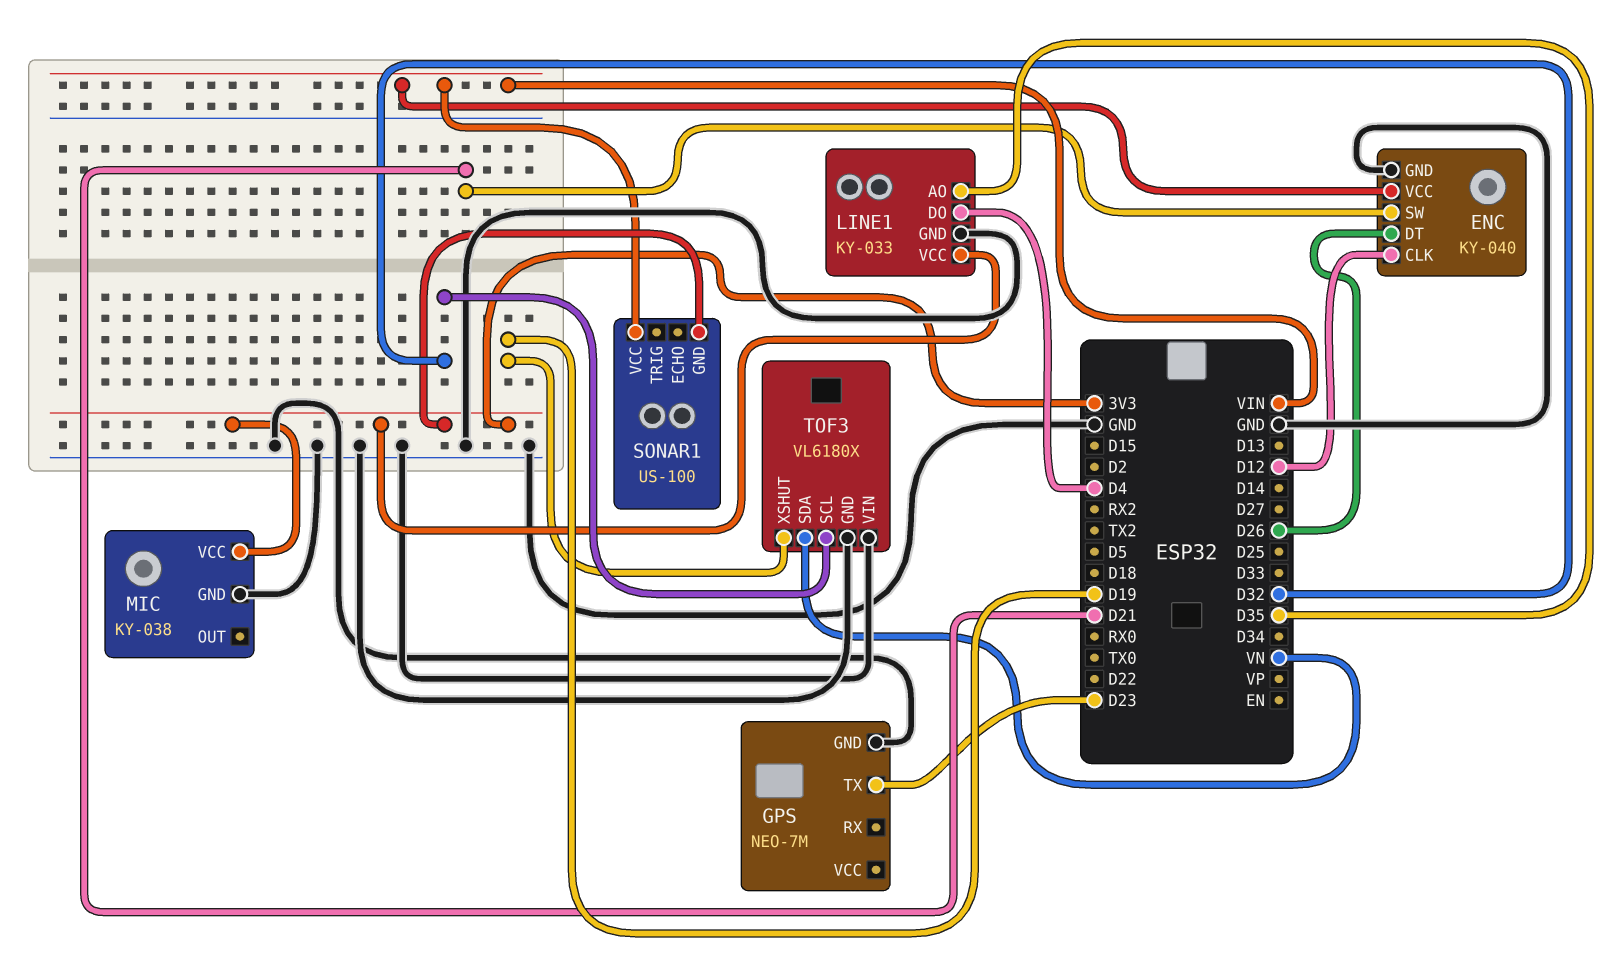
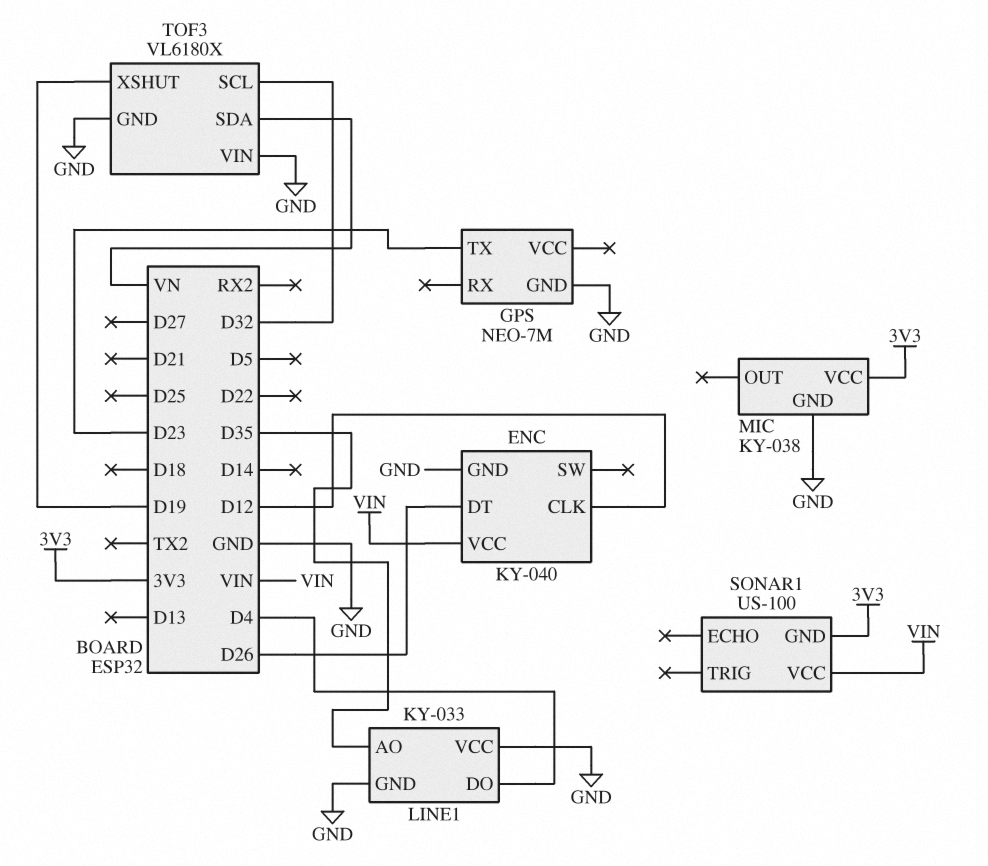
ENC pin SW: D21 -> none
LINE1 pin VCC: 3V3 -> GND

